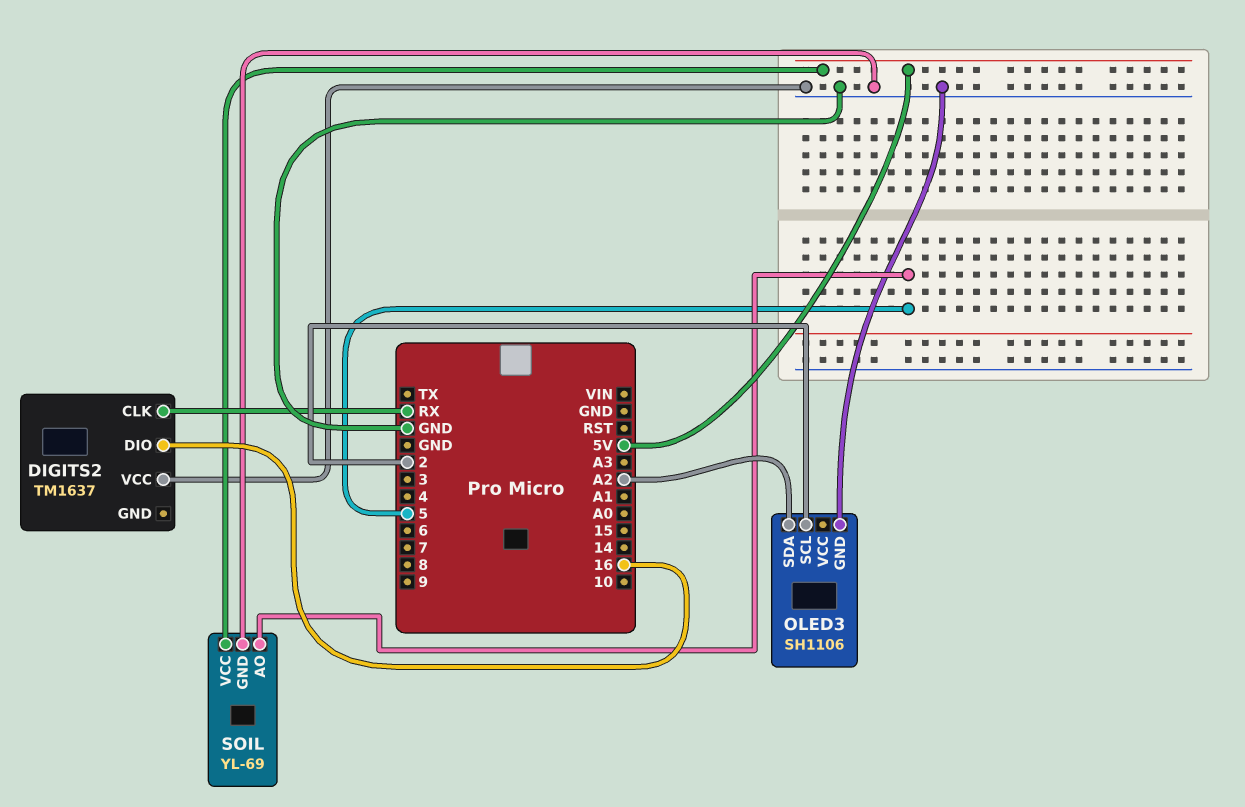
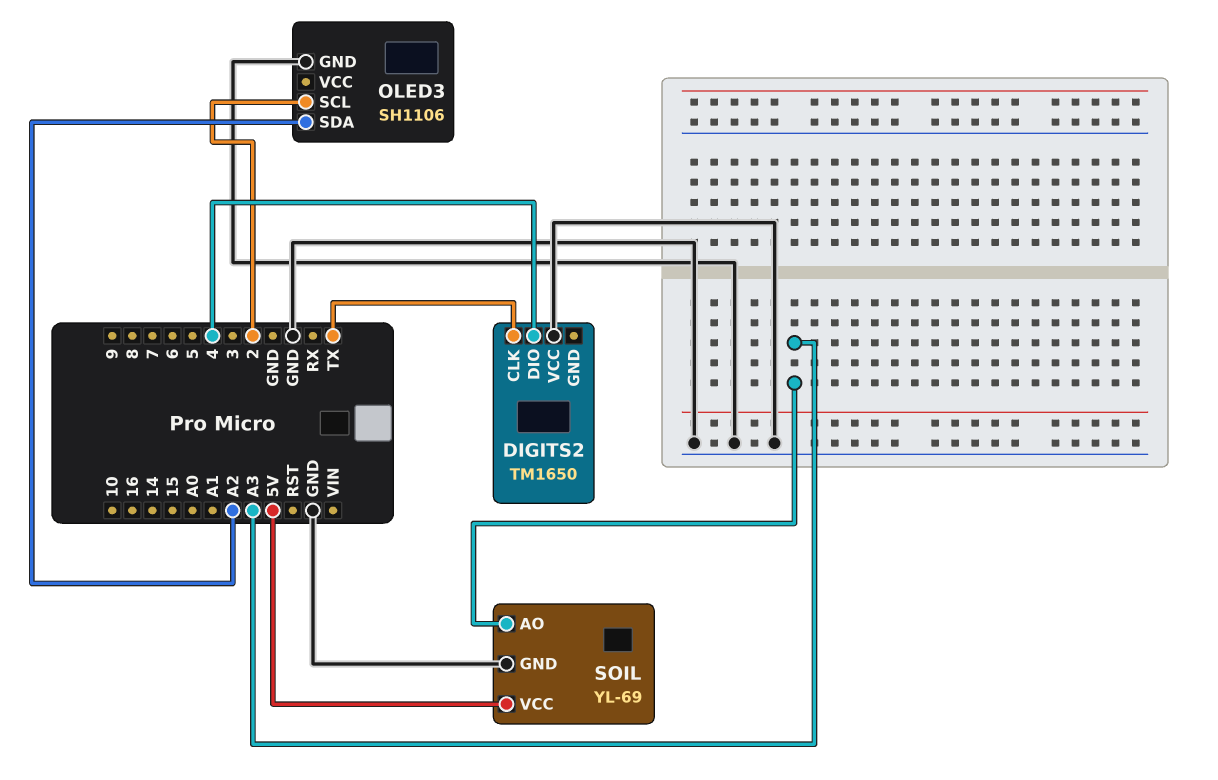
DIGITS2: TM1637 -> TM1650
DIGITS2 pin CLK: RX -> TX
DIGITS2 pin DIO: 16 -> 4
SOIL pin AO: 5 -> A3

